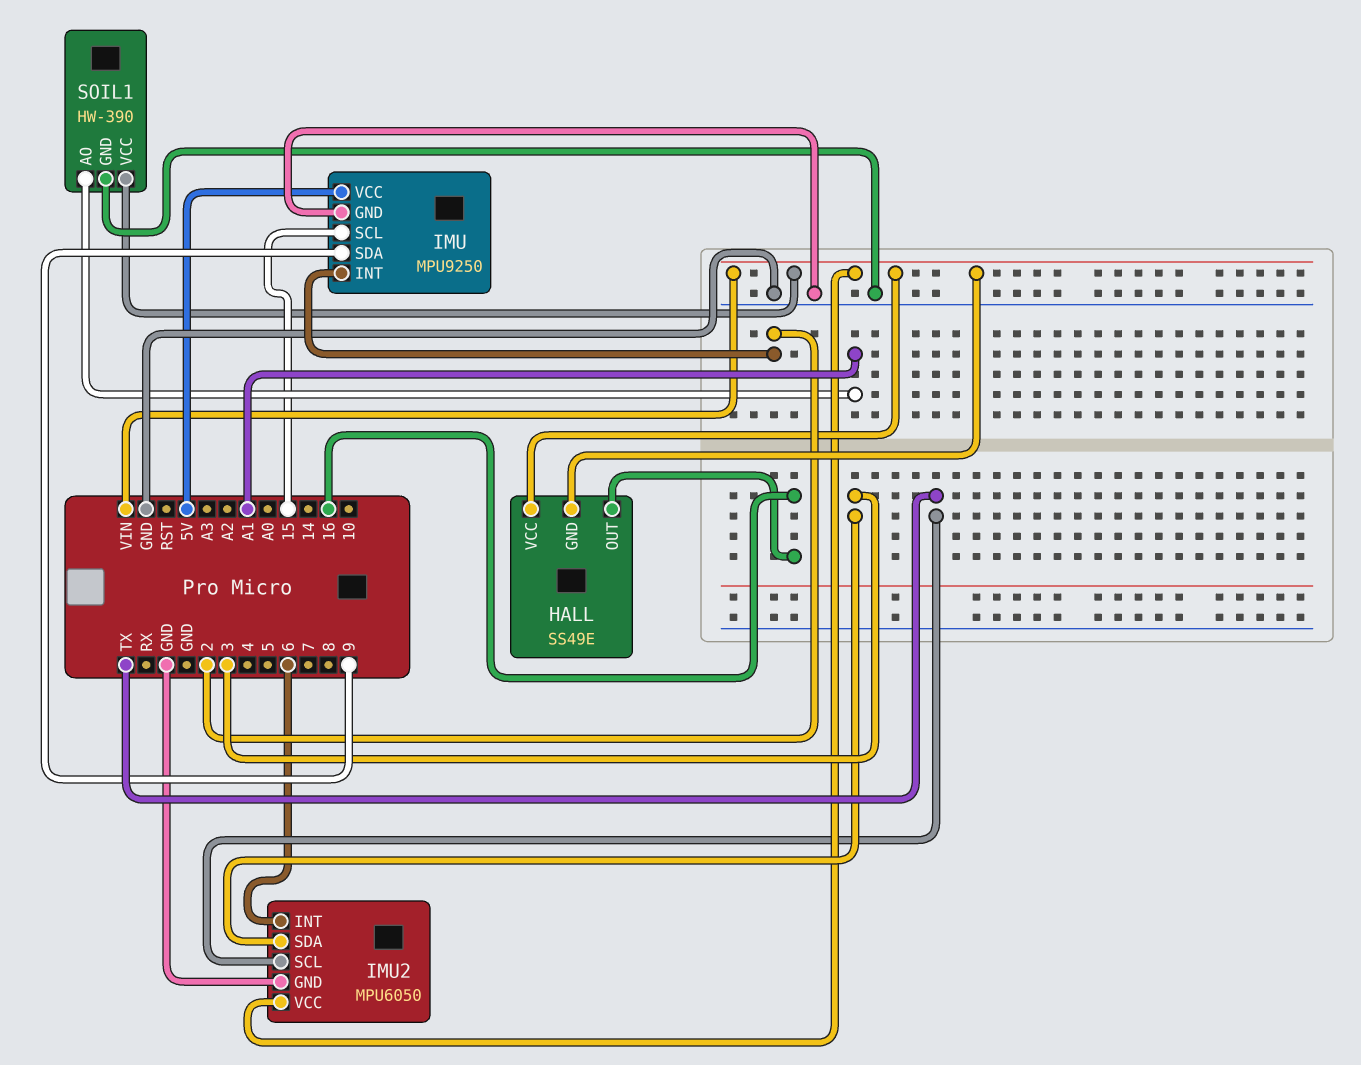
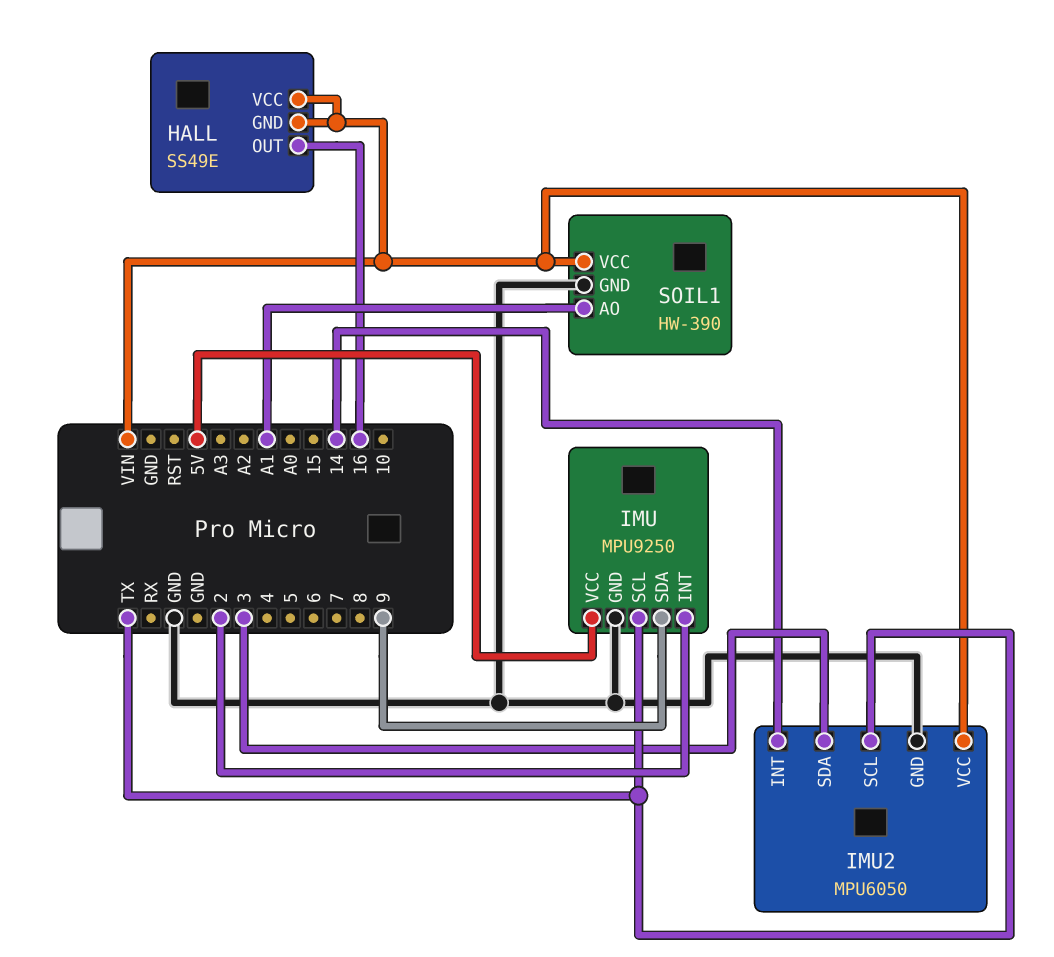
IMU pin SCL: 15 -> TX
IMU2 pin INT: 6 -> 14

